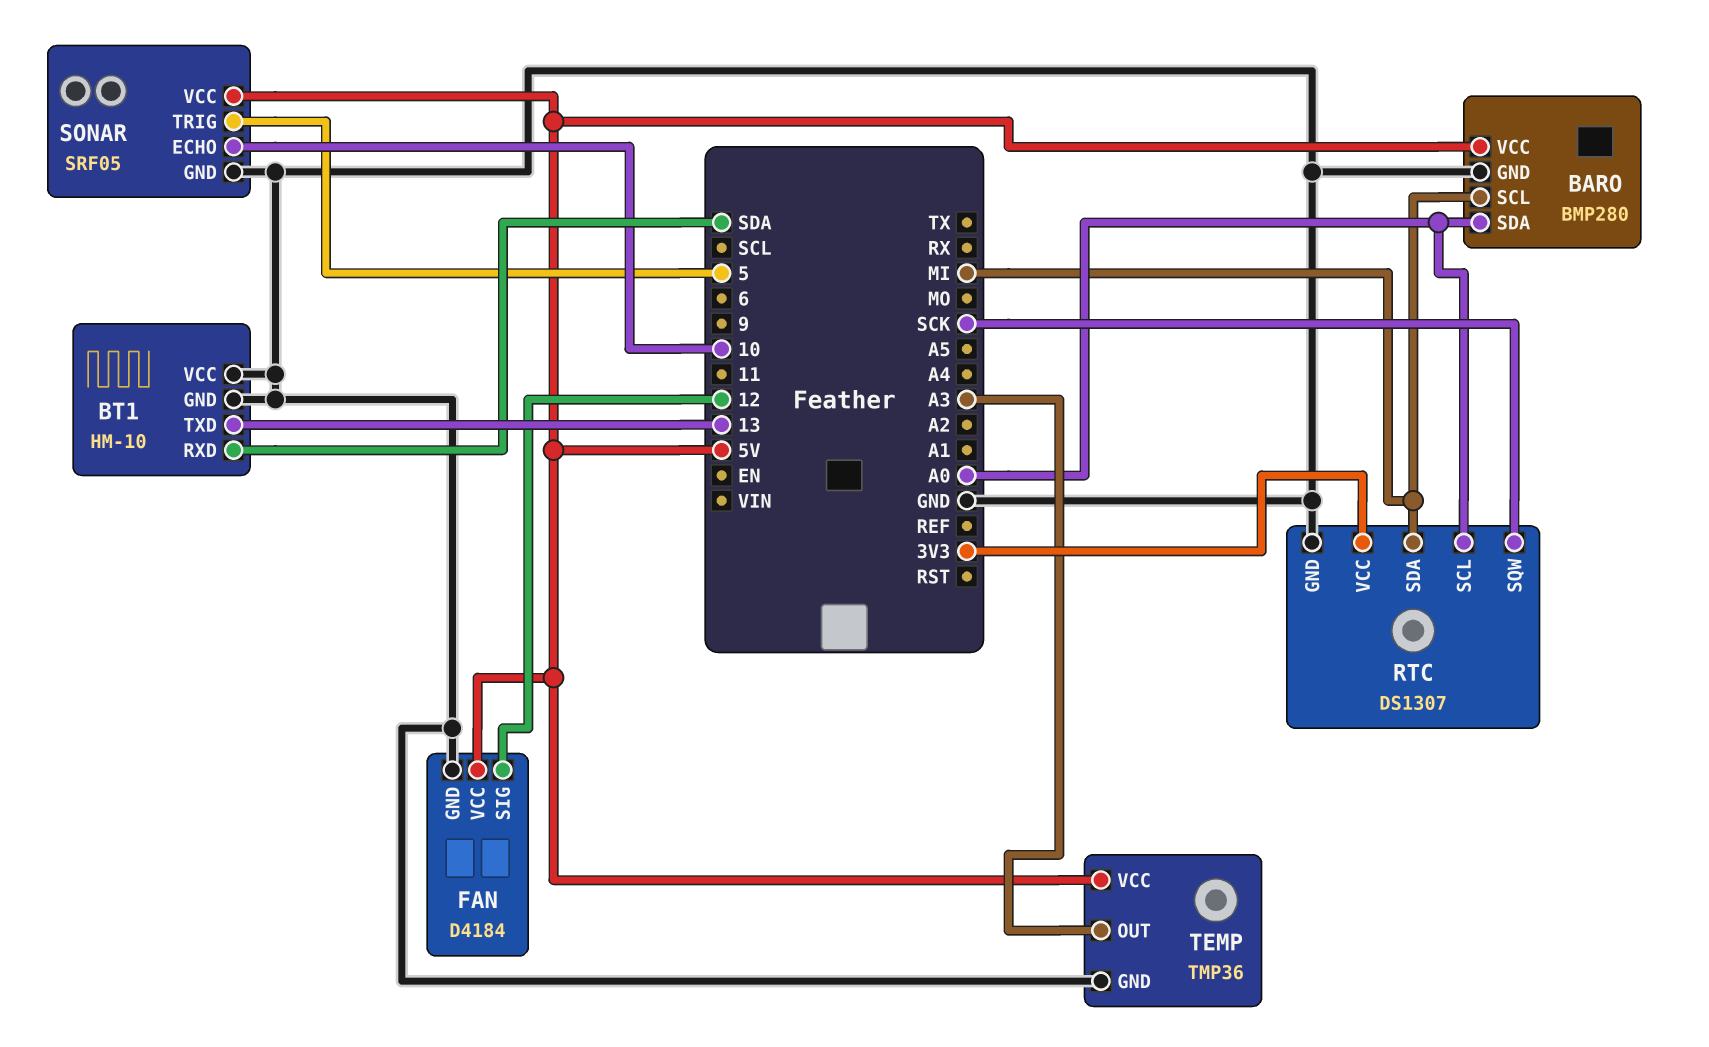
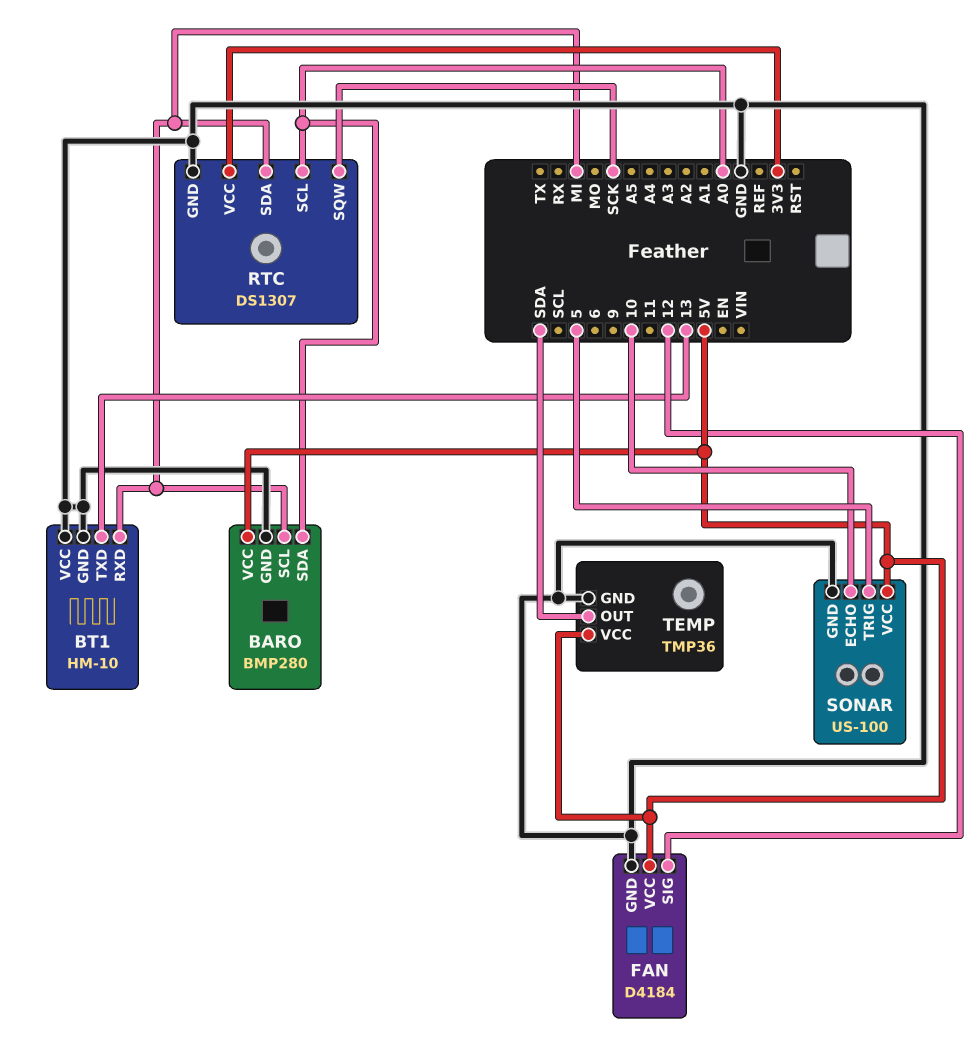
BT1 pin RXD: SDA -> MI
SONAR: SRF05 -> US-100
TEMP pin OUT: A3 -> SDA

